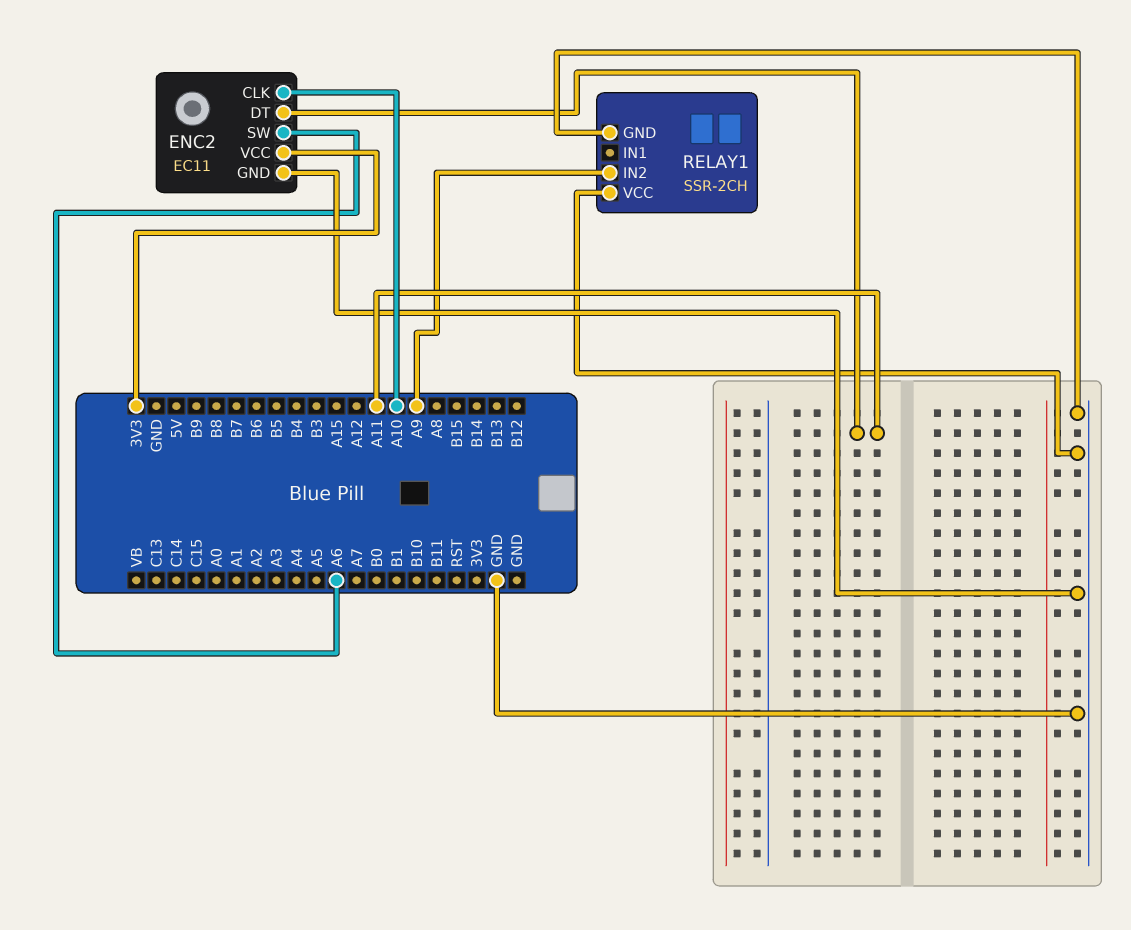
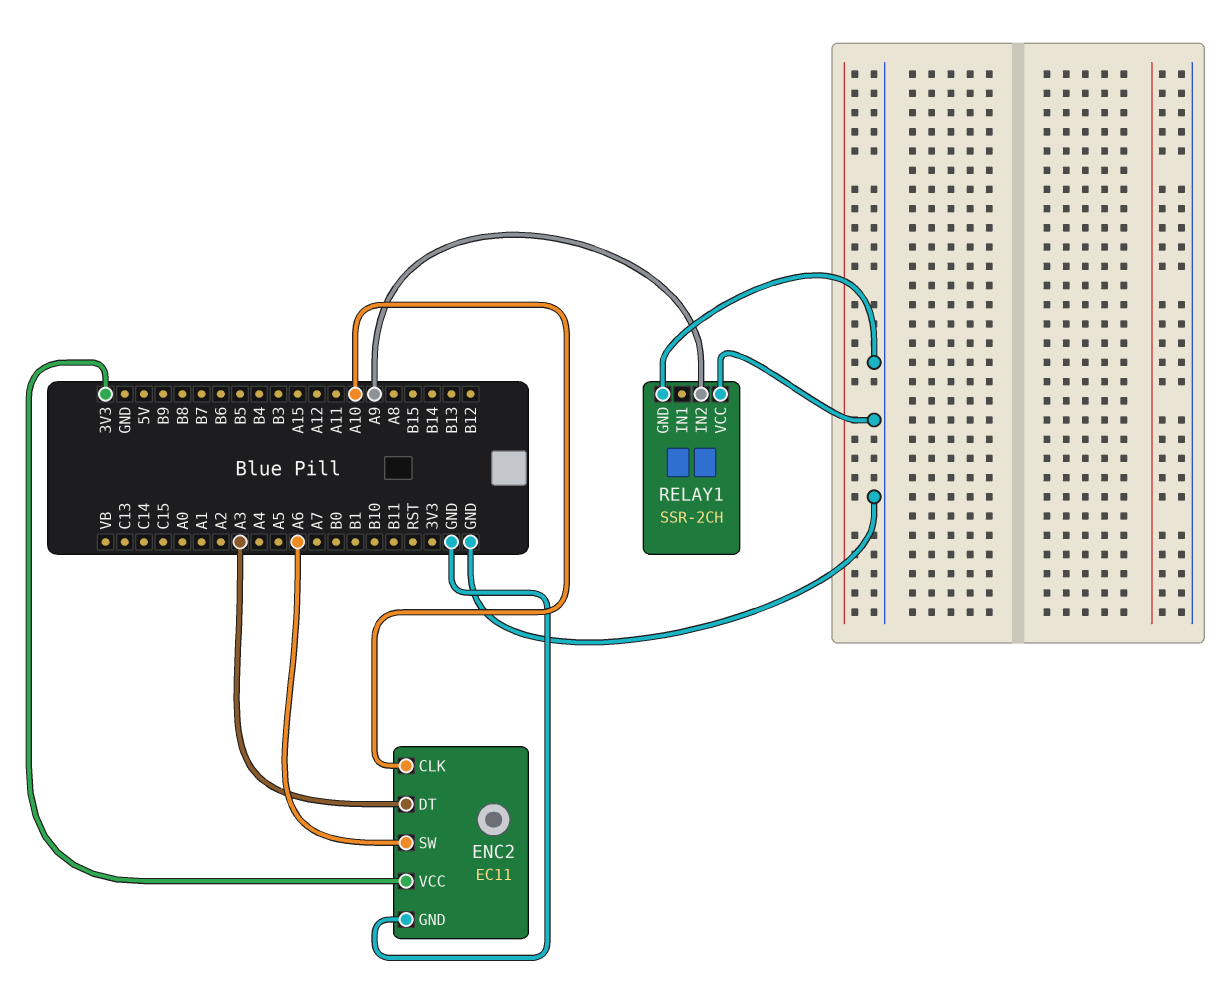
ENC2 pin DT: A11 -> A3

